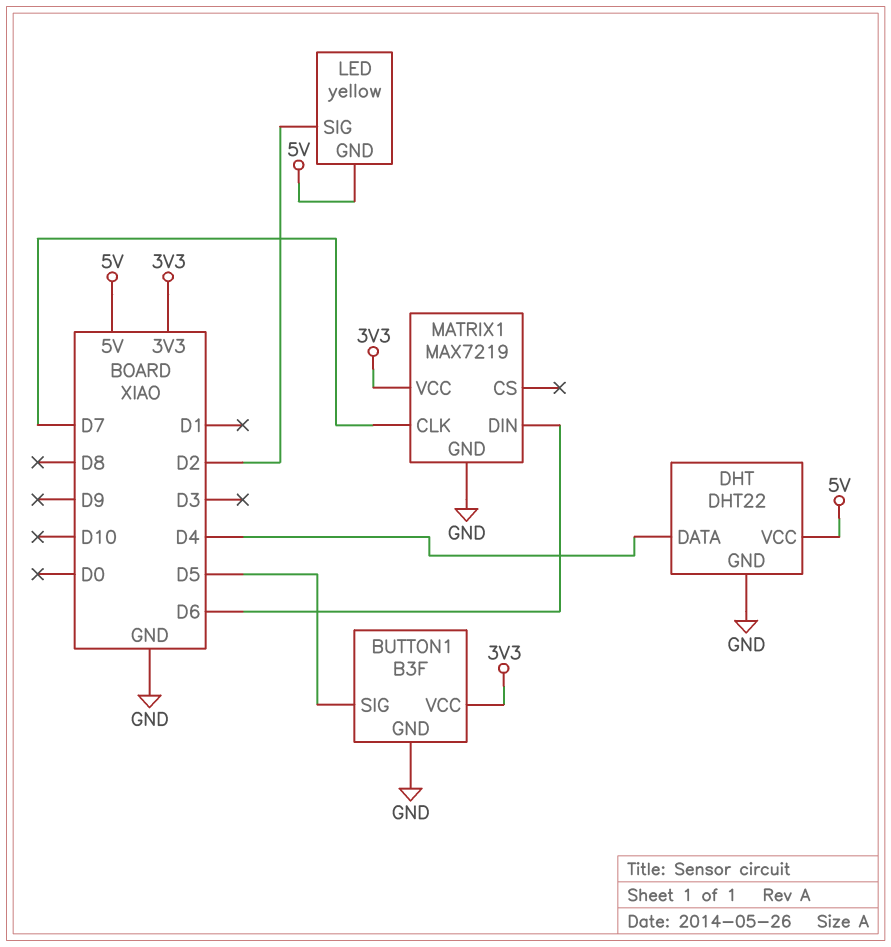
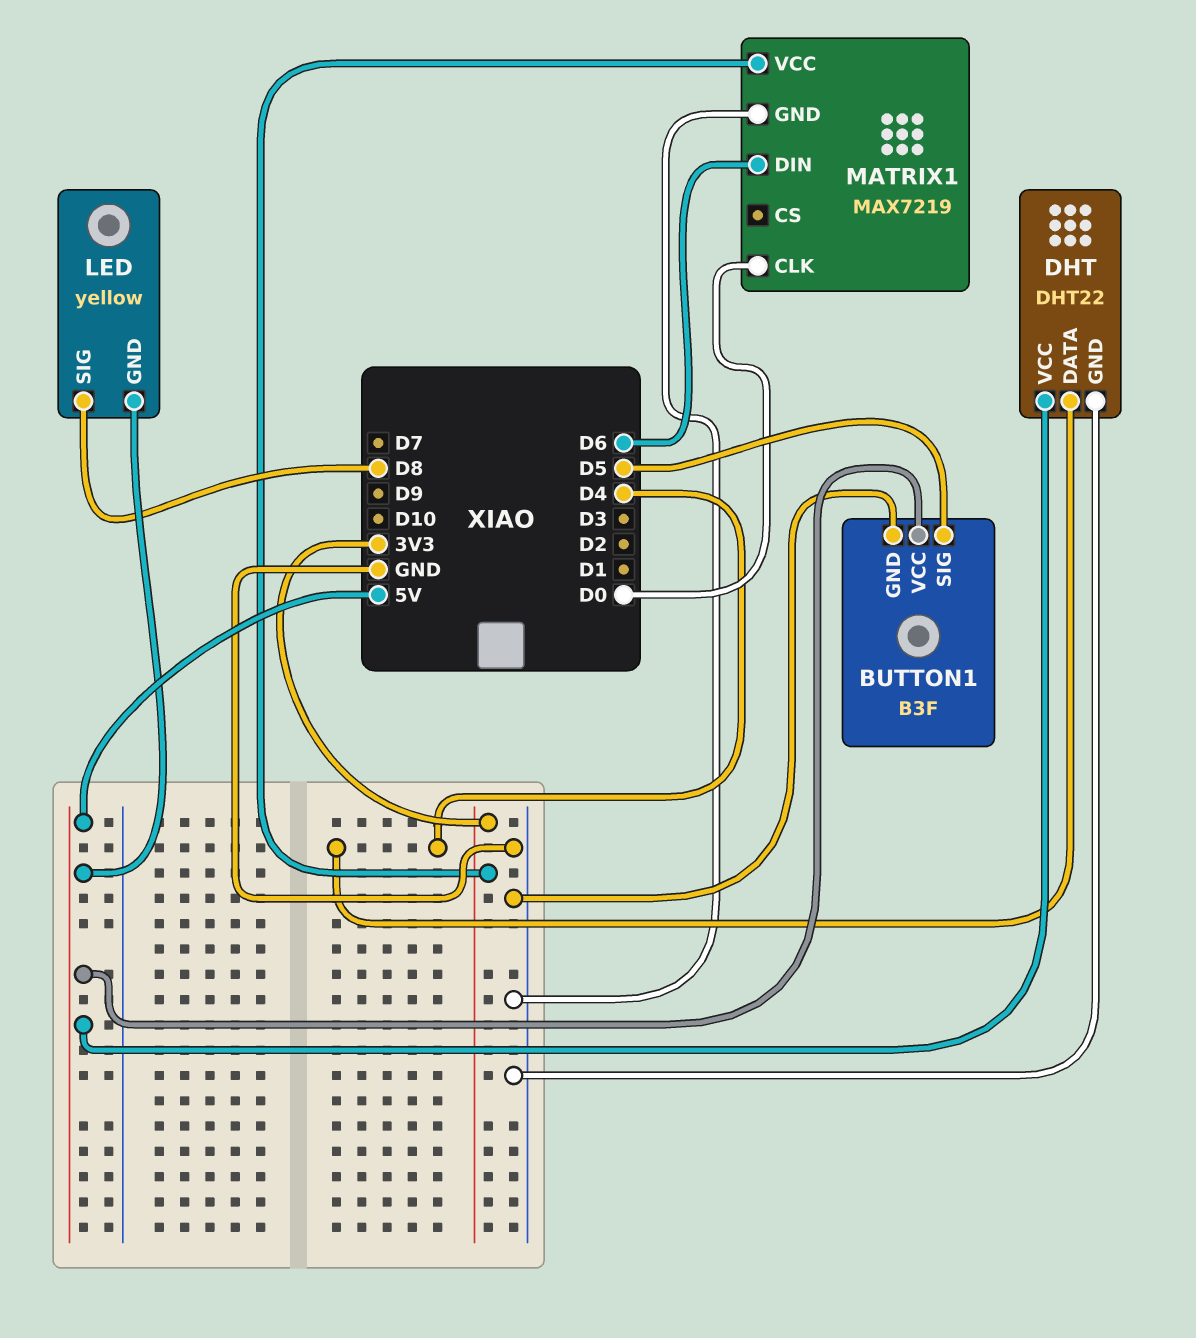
BUTTON1 pin VCC: 3V3 -> 5V
LED pin SIG: D2 -> D8
MATRIX1 pin CLK: D7 -> D0

